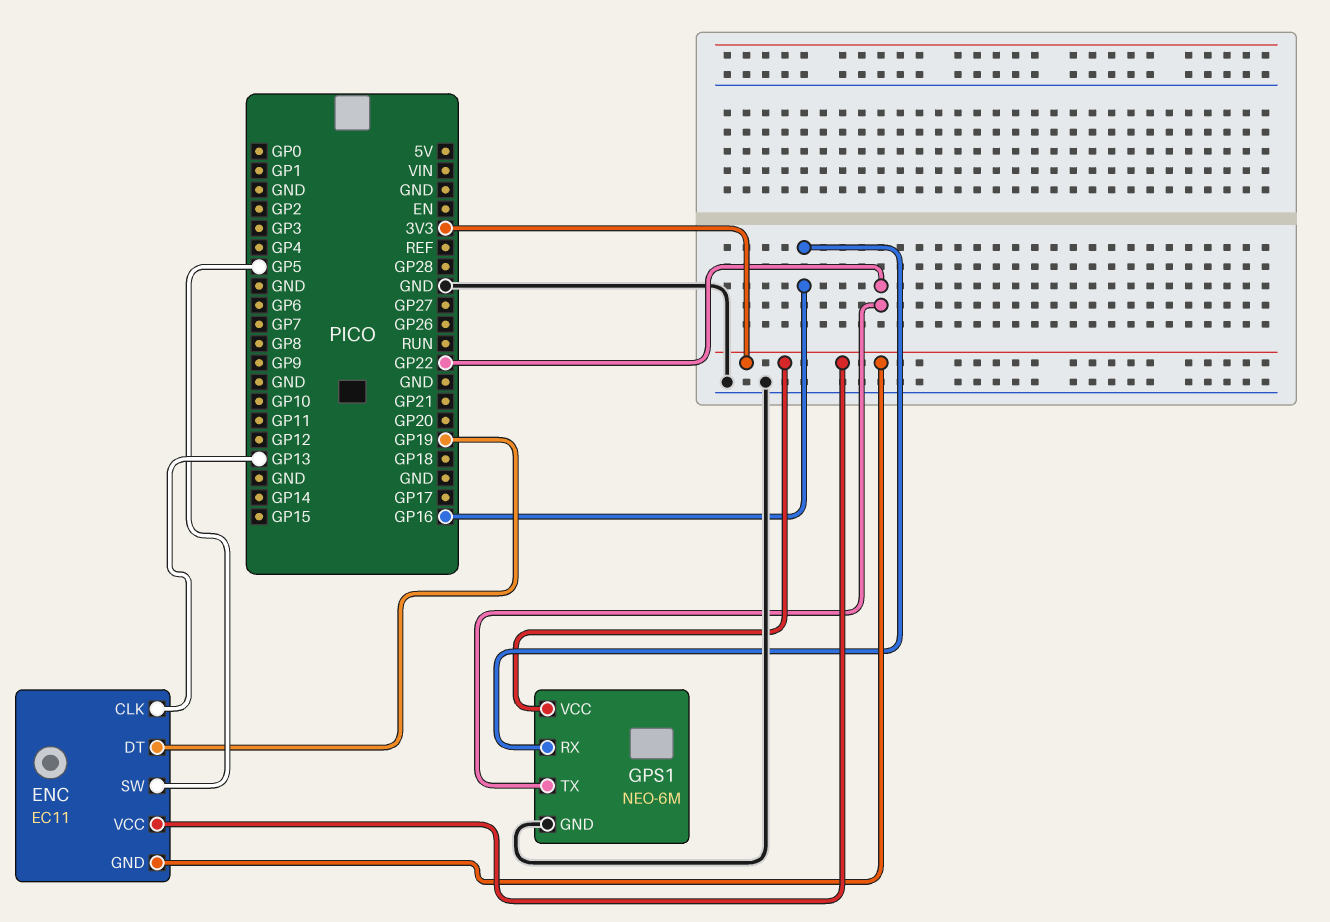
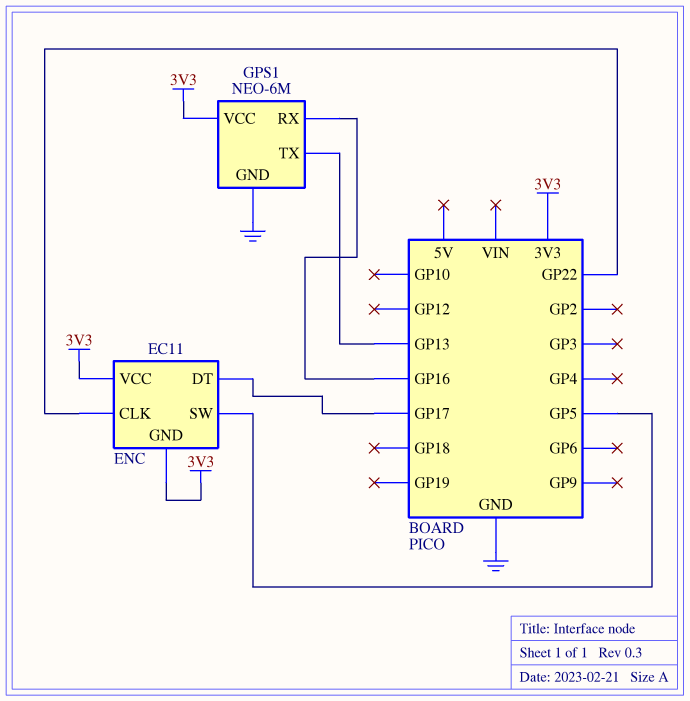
ENC pin CLK: GP13 -> GP22
ENC pin DT: GP19 -> GP17
GPS1 pin TX: GP22 -> GP13

